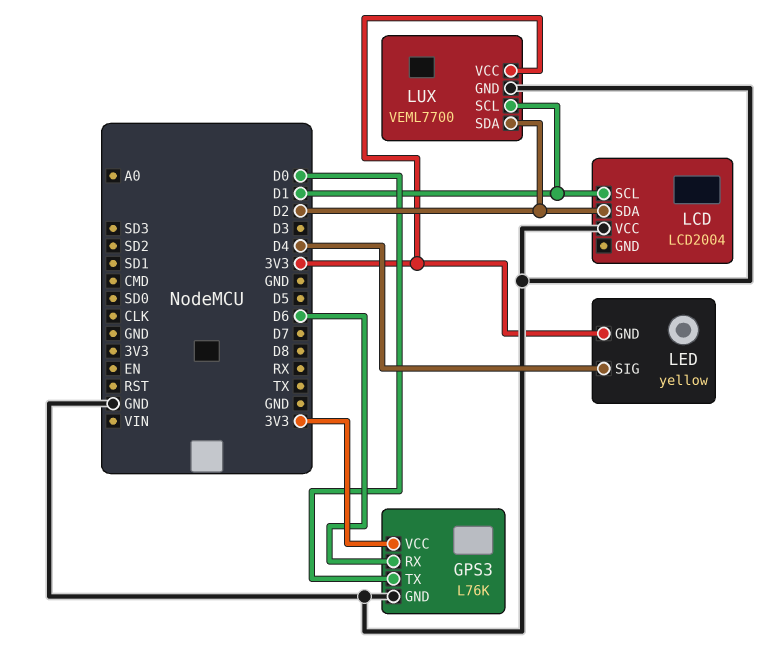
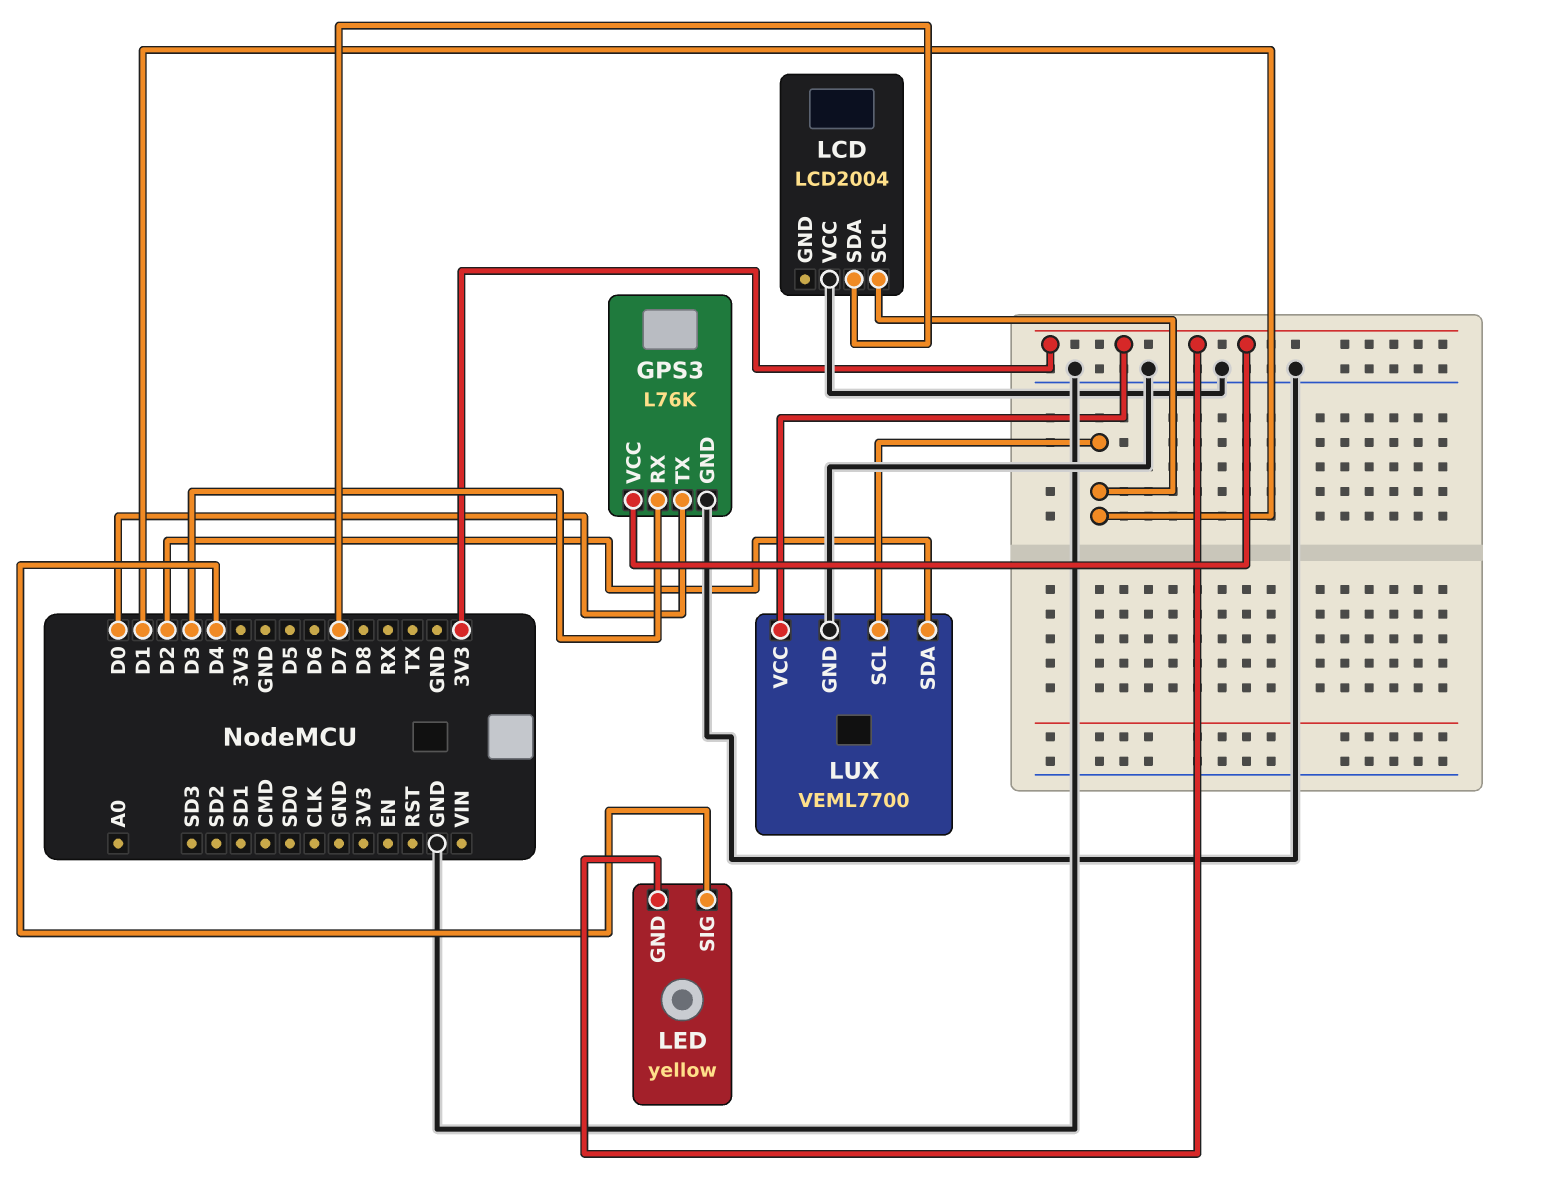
GPS3 pin RX: D6 -> D3
LCD pin SDA: D2 -> D7

